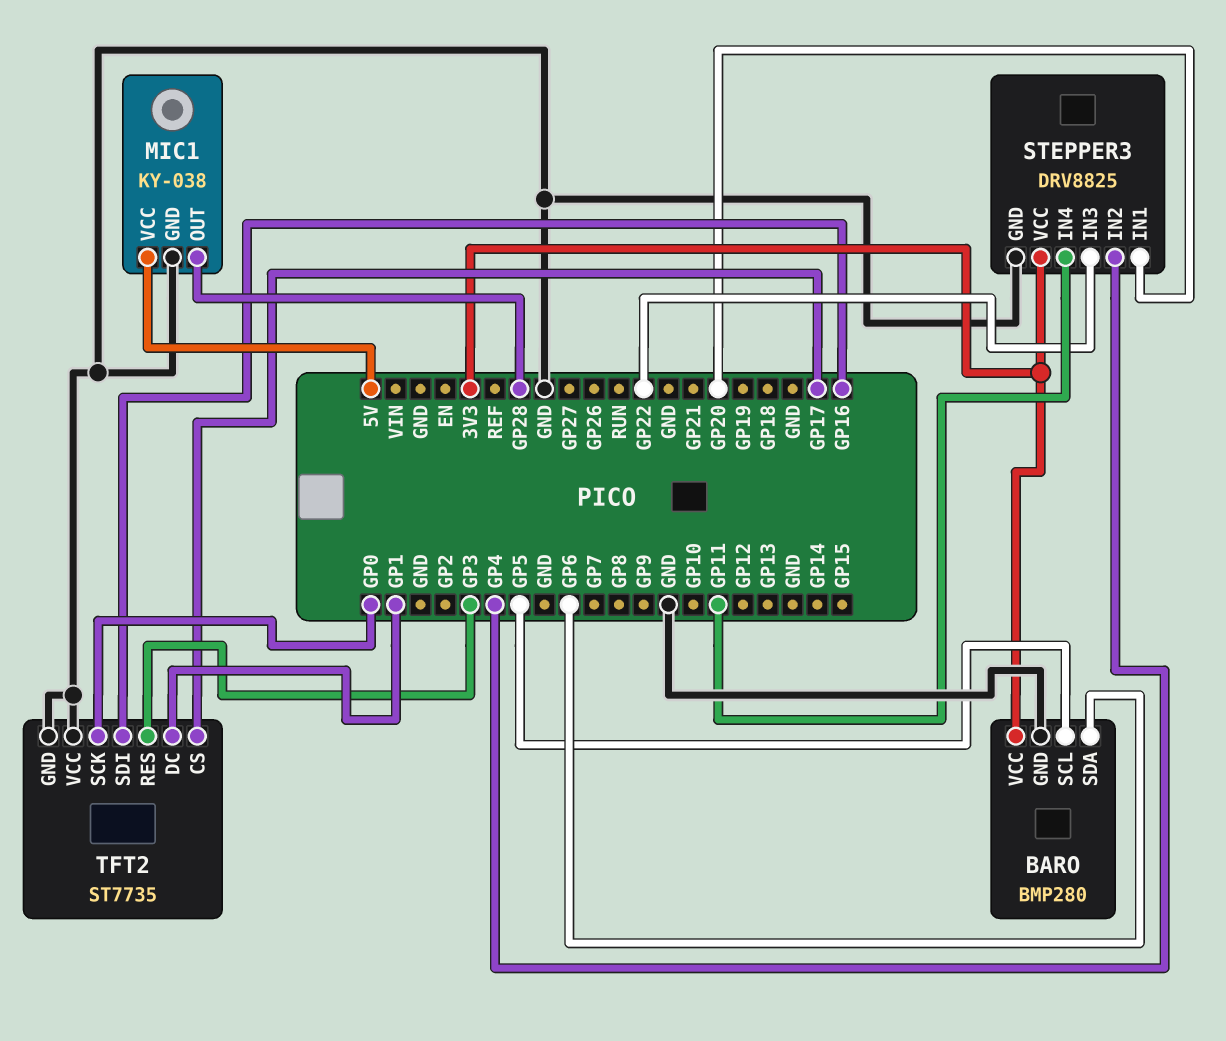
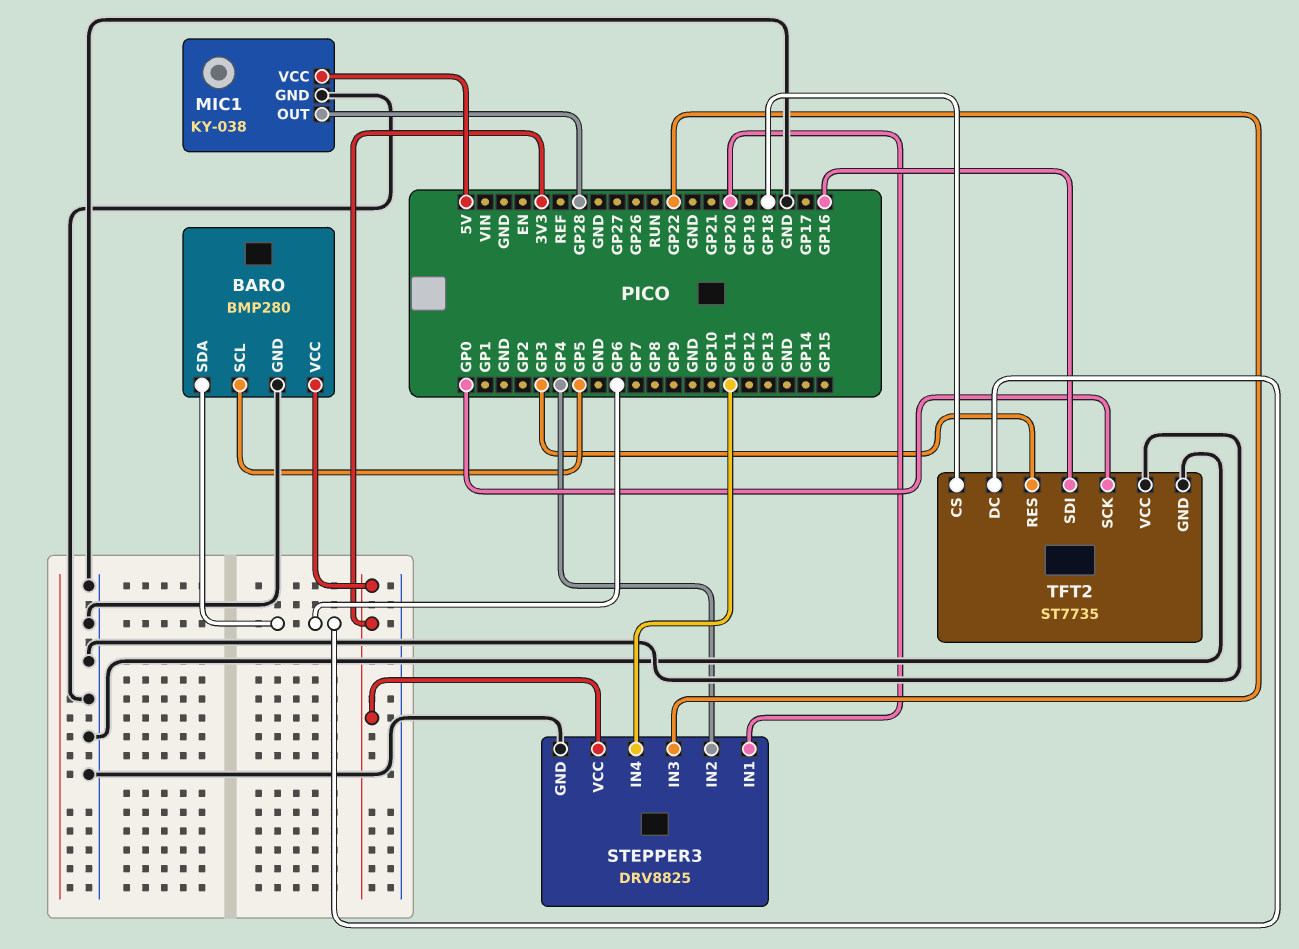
TFT2 pin CS: GP17 -> GP18
TFT2 pin DC: GP1 -> GP6

